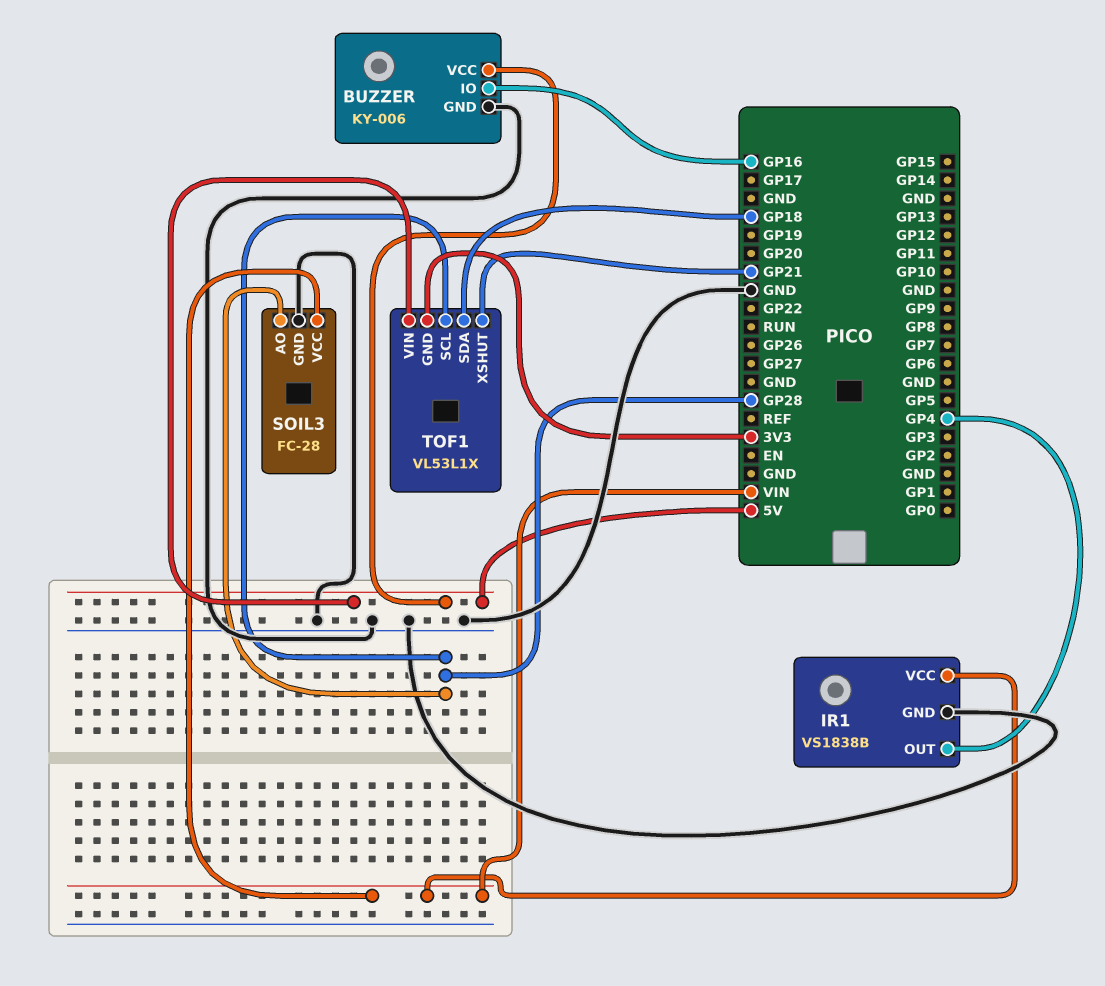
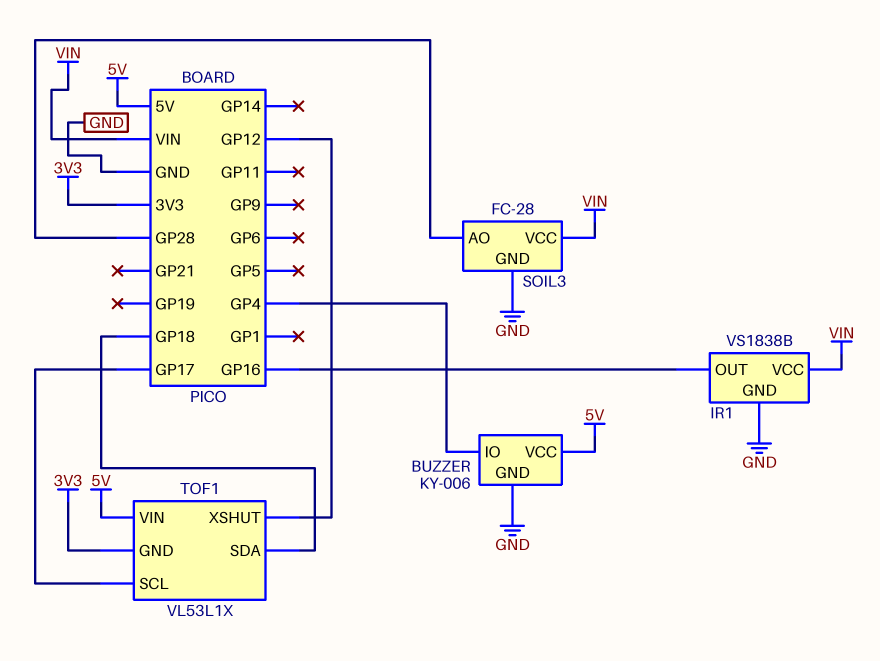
BUZZER pin IO: GP16 -> GP4
IR1 pin OUT: GP4 -> GP16
TOF1 pin SCL: GP28 -> GP17
TOF1 pin XSHUT: GP21 -> GP12

